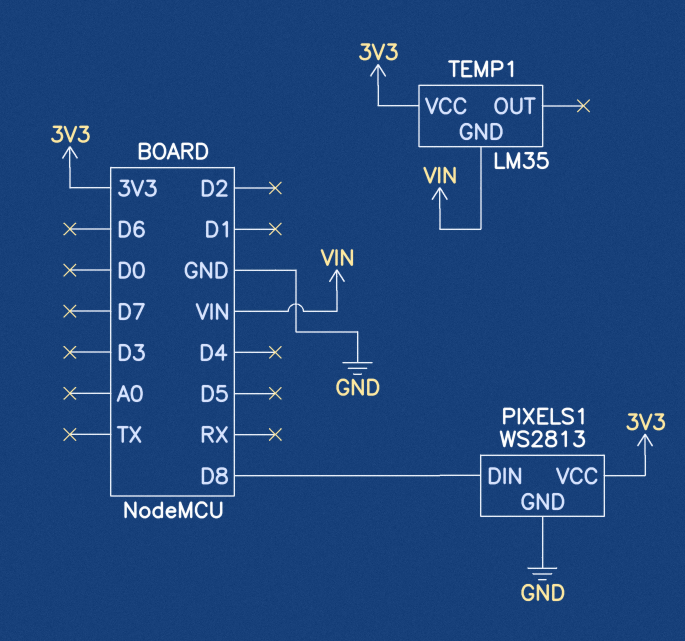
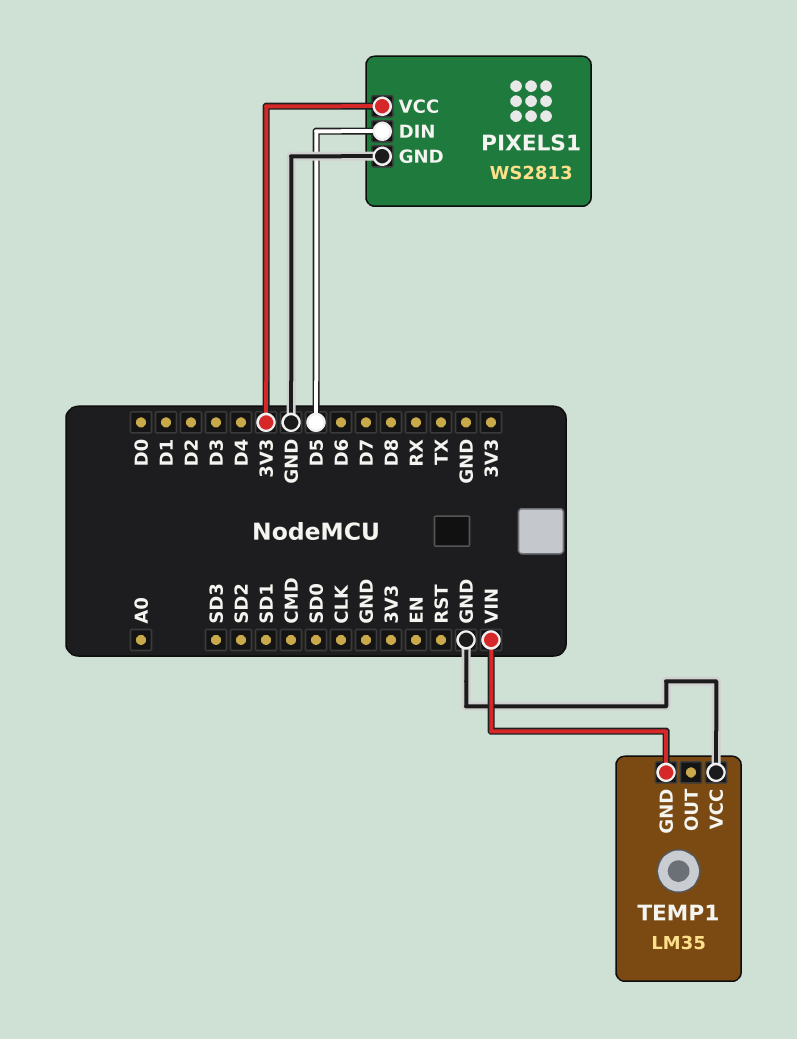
PIXELS1 pin DIN: D8 -> D5
TEMP1 pin VCC: 3V3 -> GND

